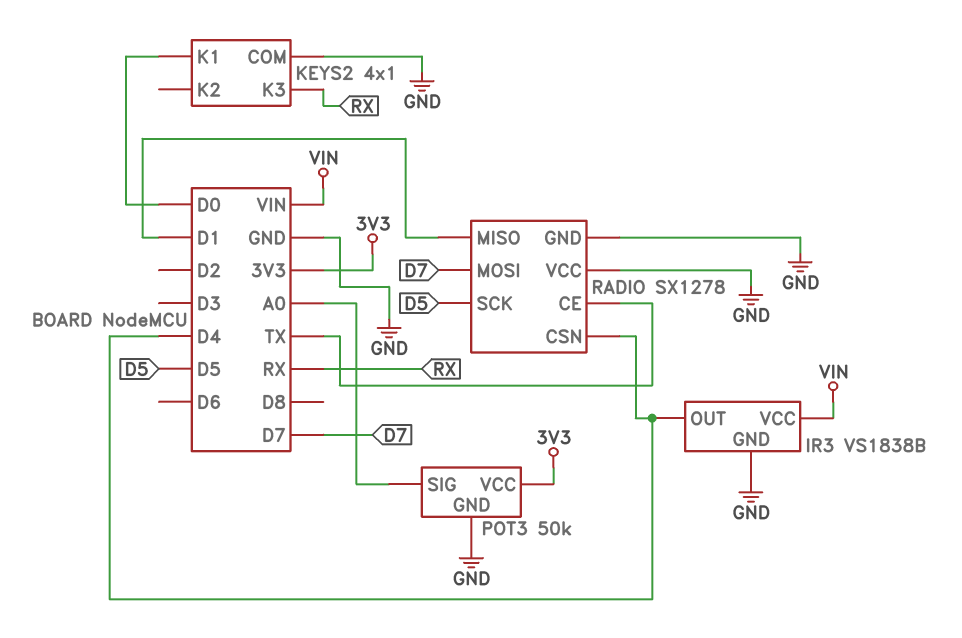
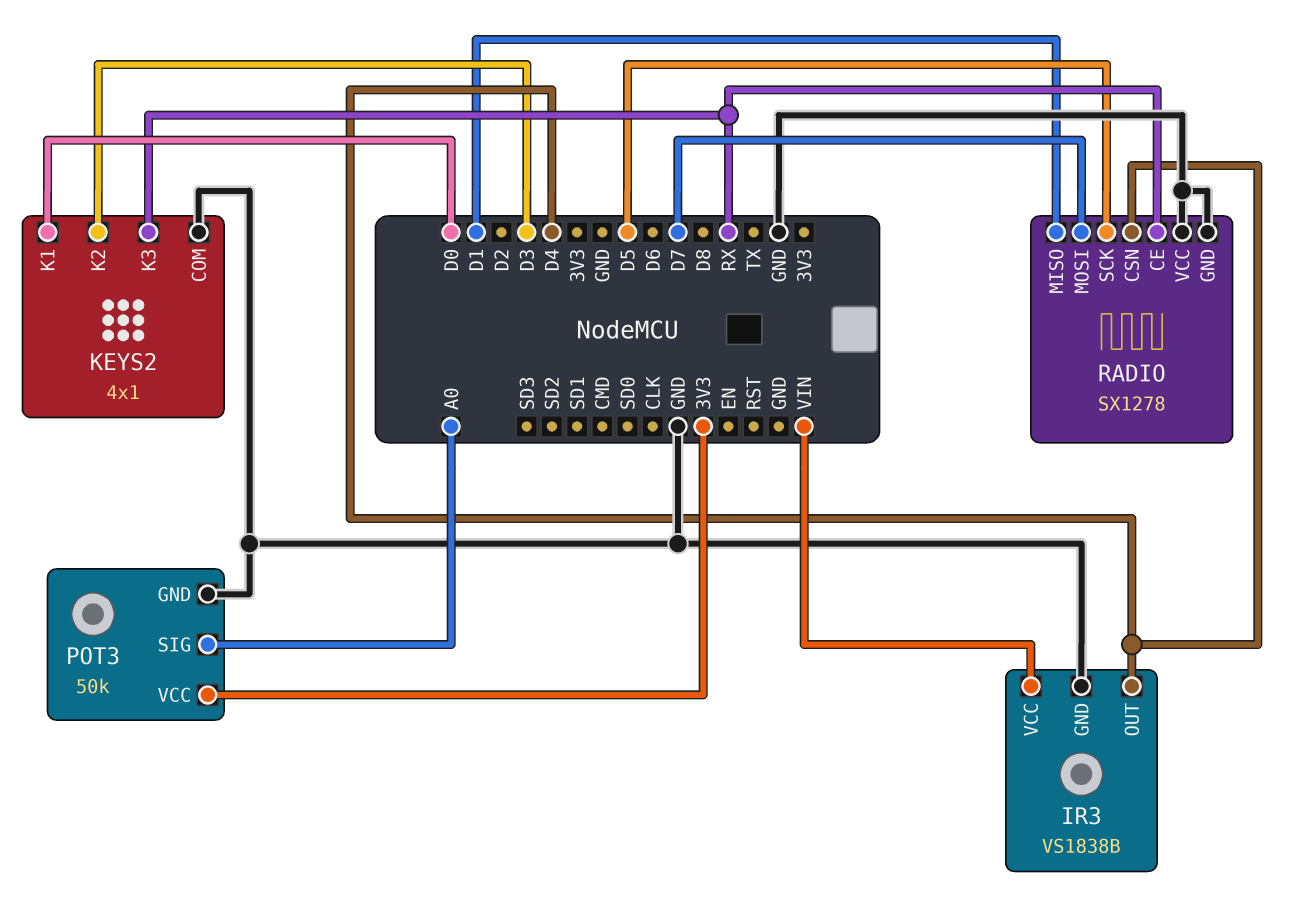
KEYS2 pin K2: none -> D3
RADIO pin CE: TX -> RX

